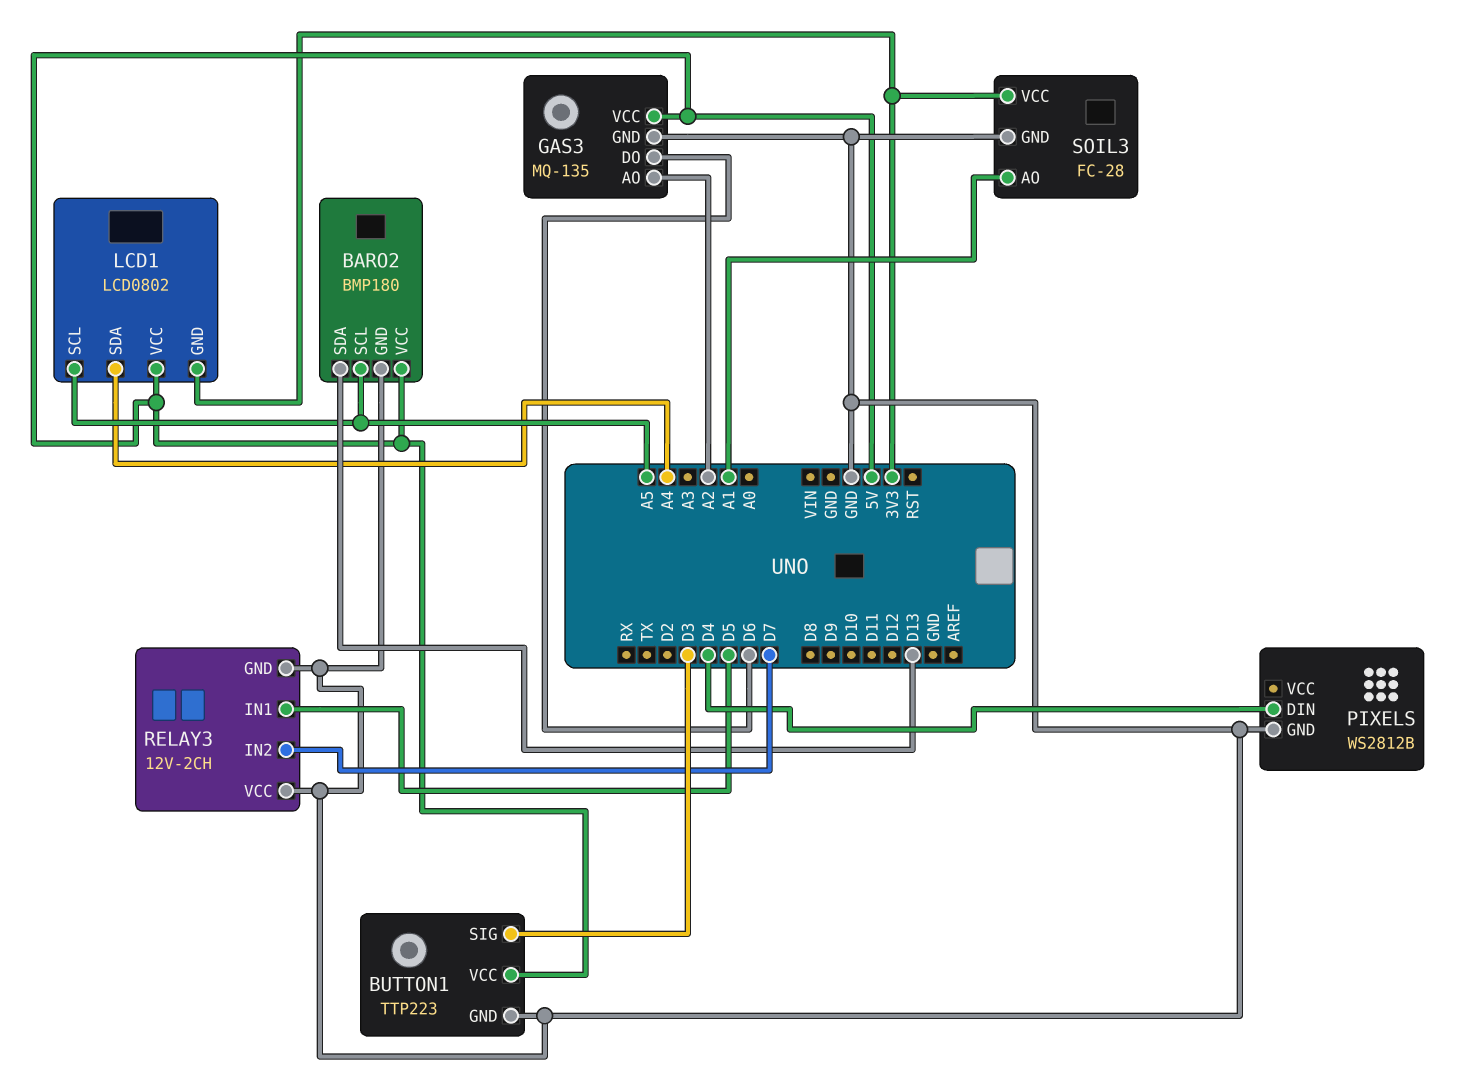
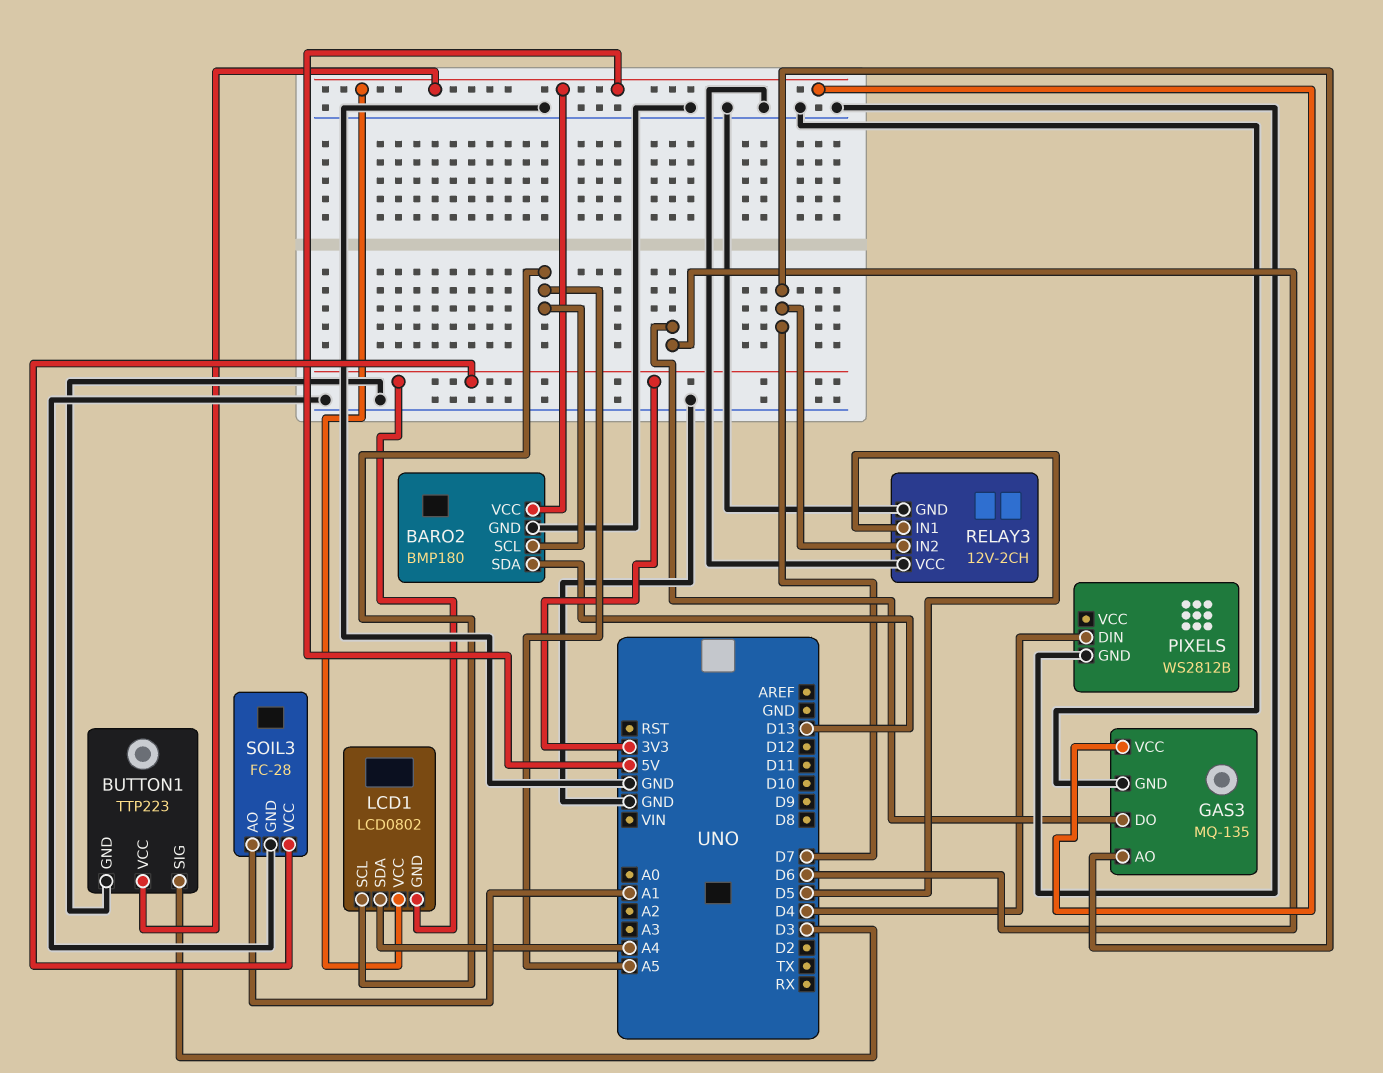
GAS3 pin AO: A2 -> D7

